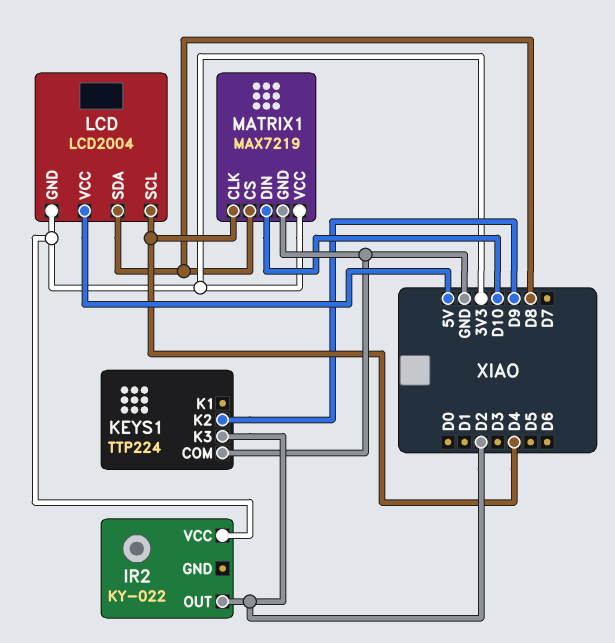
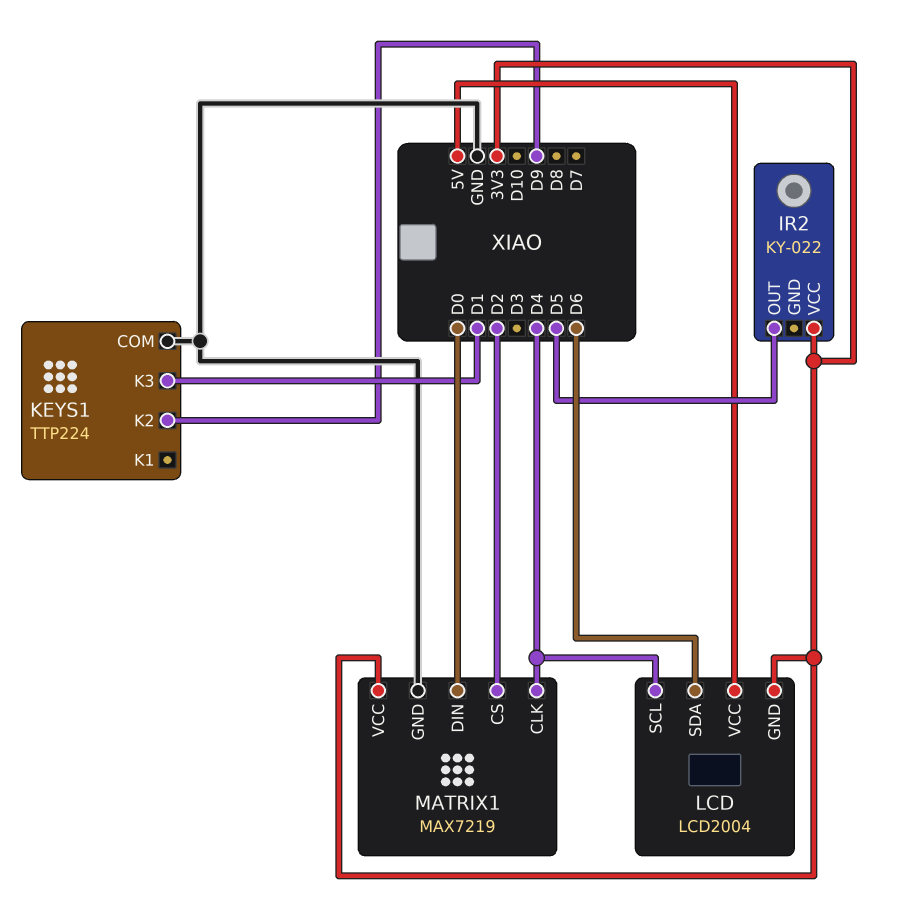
IR2 pin OUT: D2 -> D5
KEYS1 pin K3: D2 -> D1
LCD pin SDA: D8 -> D6
MATRIX1 pin CS: D8 -> D2
MATRIX1 pin DIN: D10 -> D0

